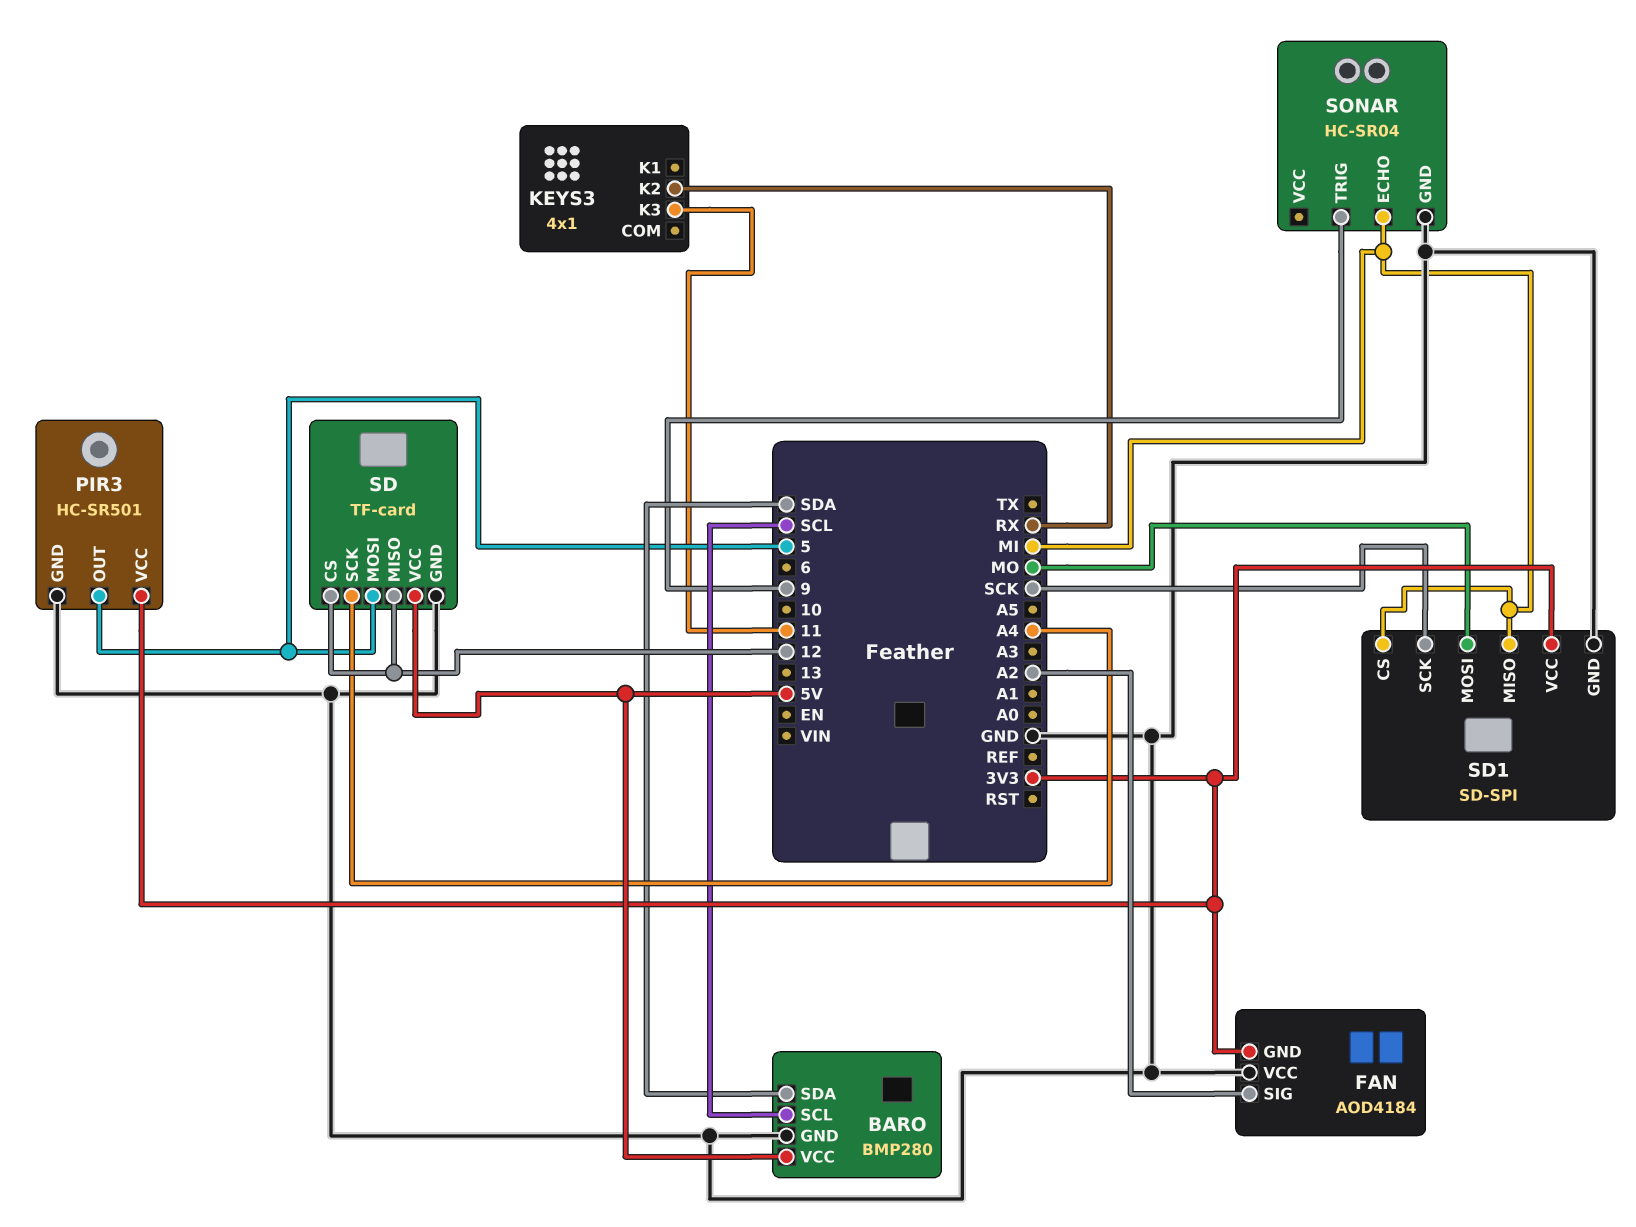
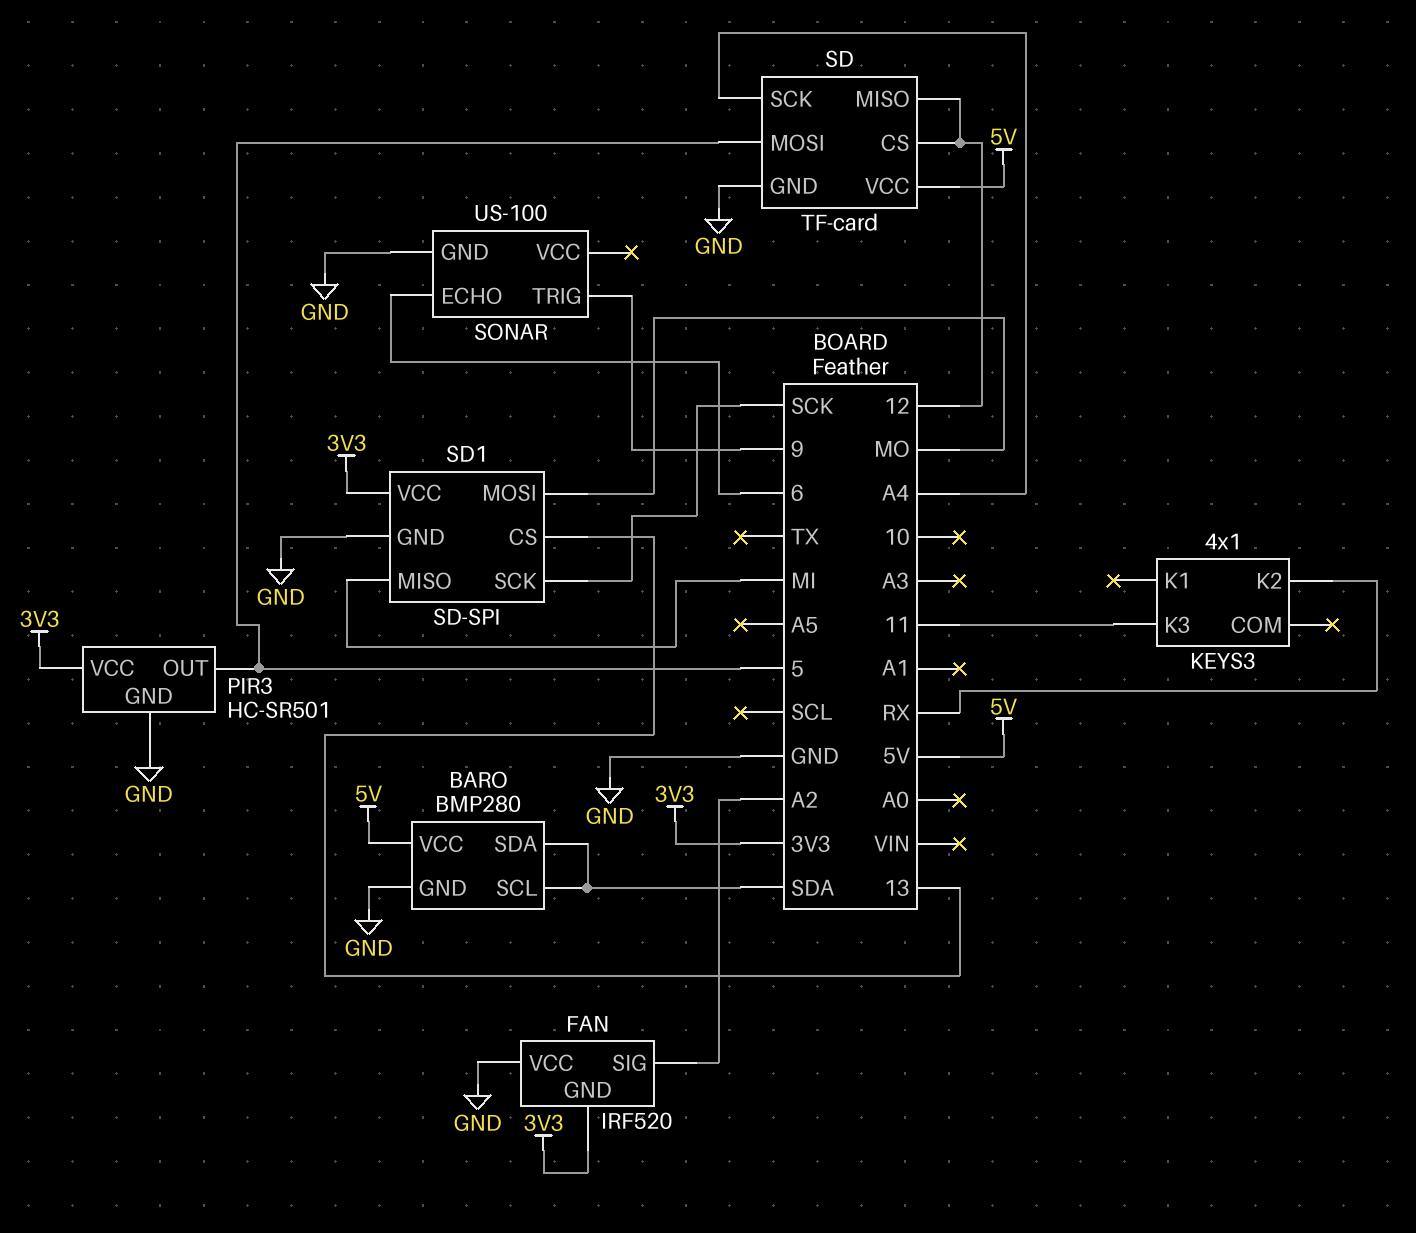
BARO pin SCL: SCL -> SDA
FAN: AOD4184 -> IRF520
SD1 pin CS: MI -> 13
SONAR: HC-SR04 -> US-100
SONAR pin ECHO: MI -> 6

